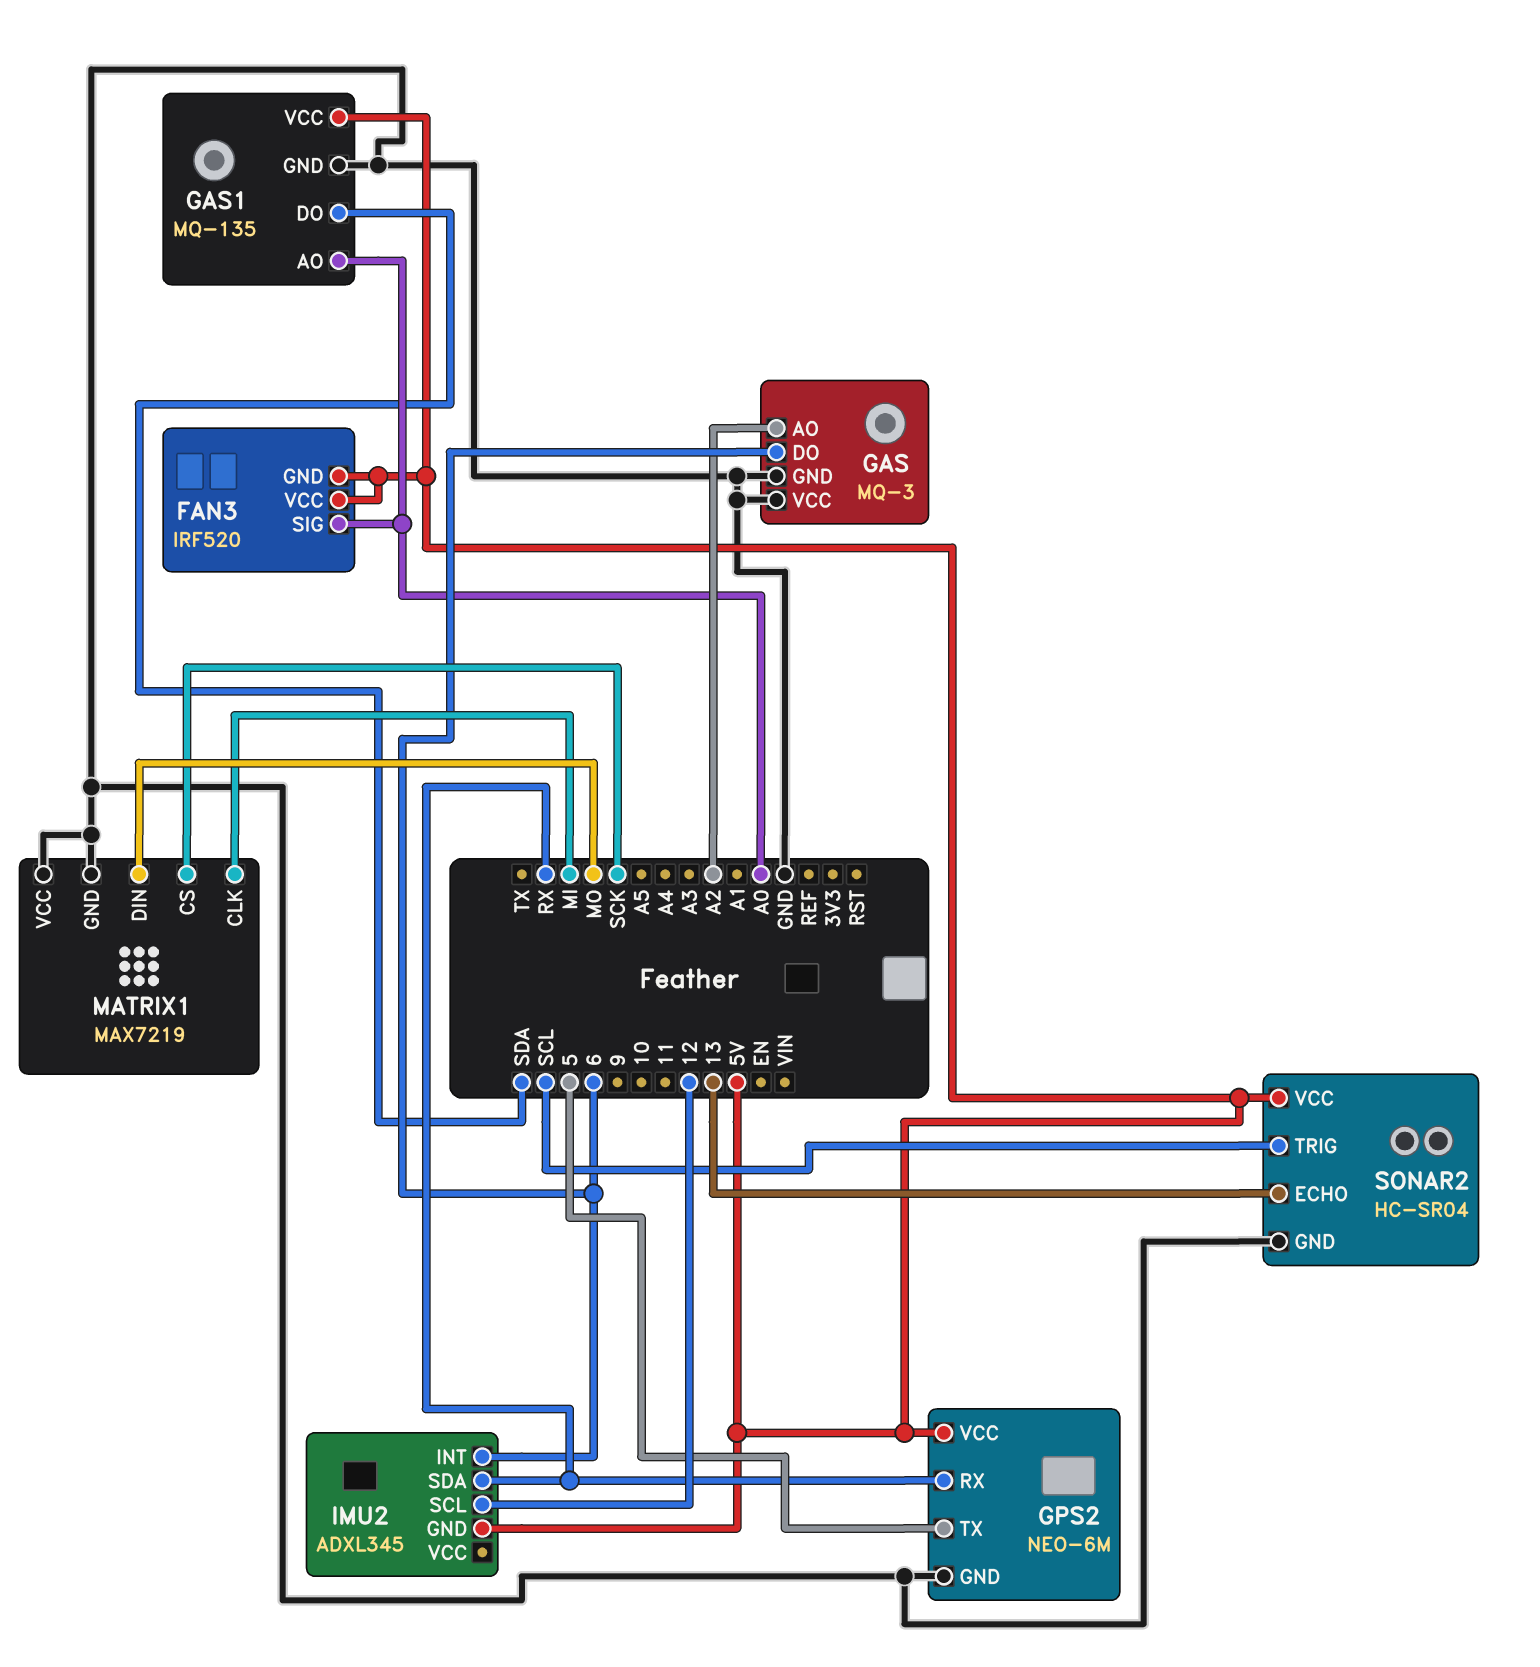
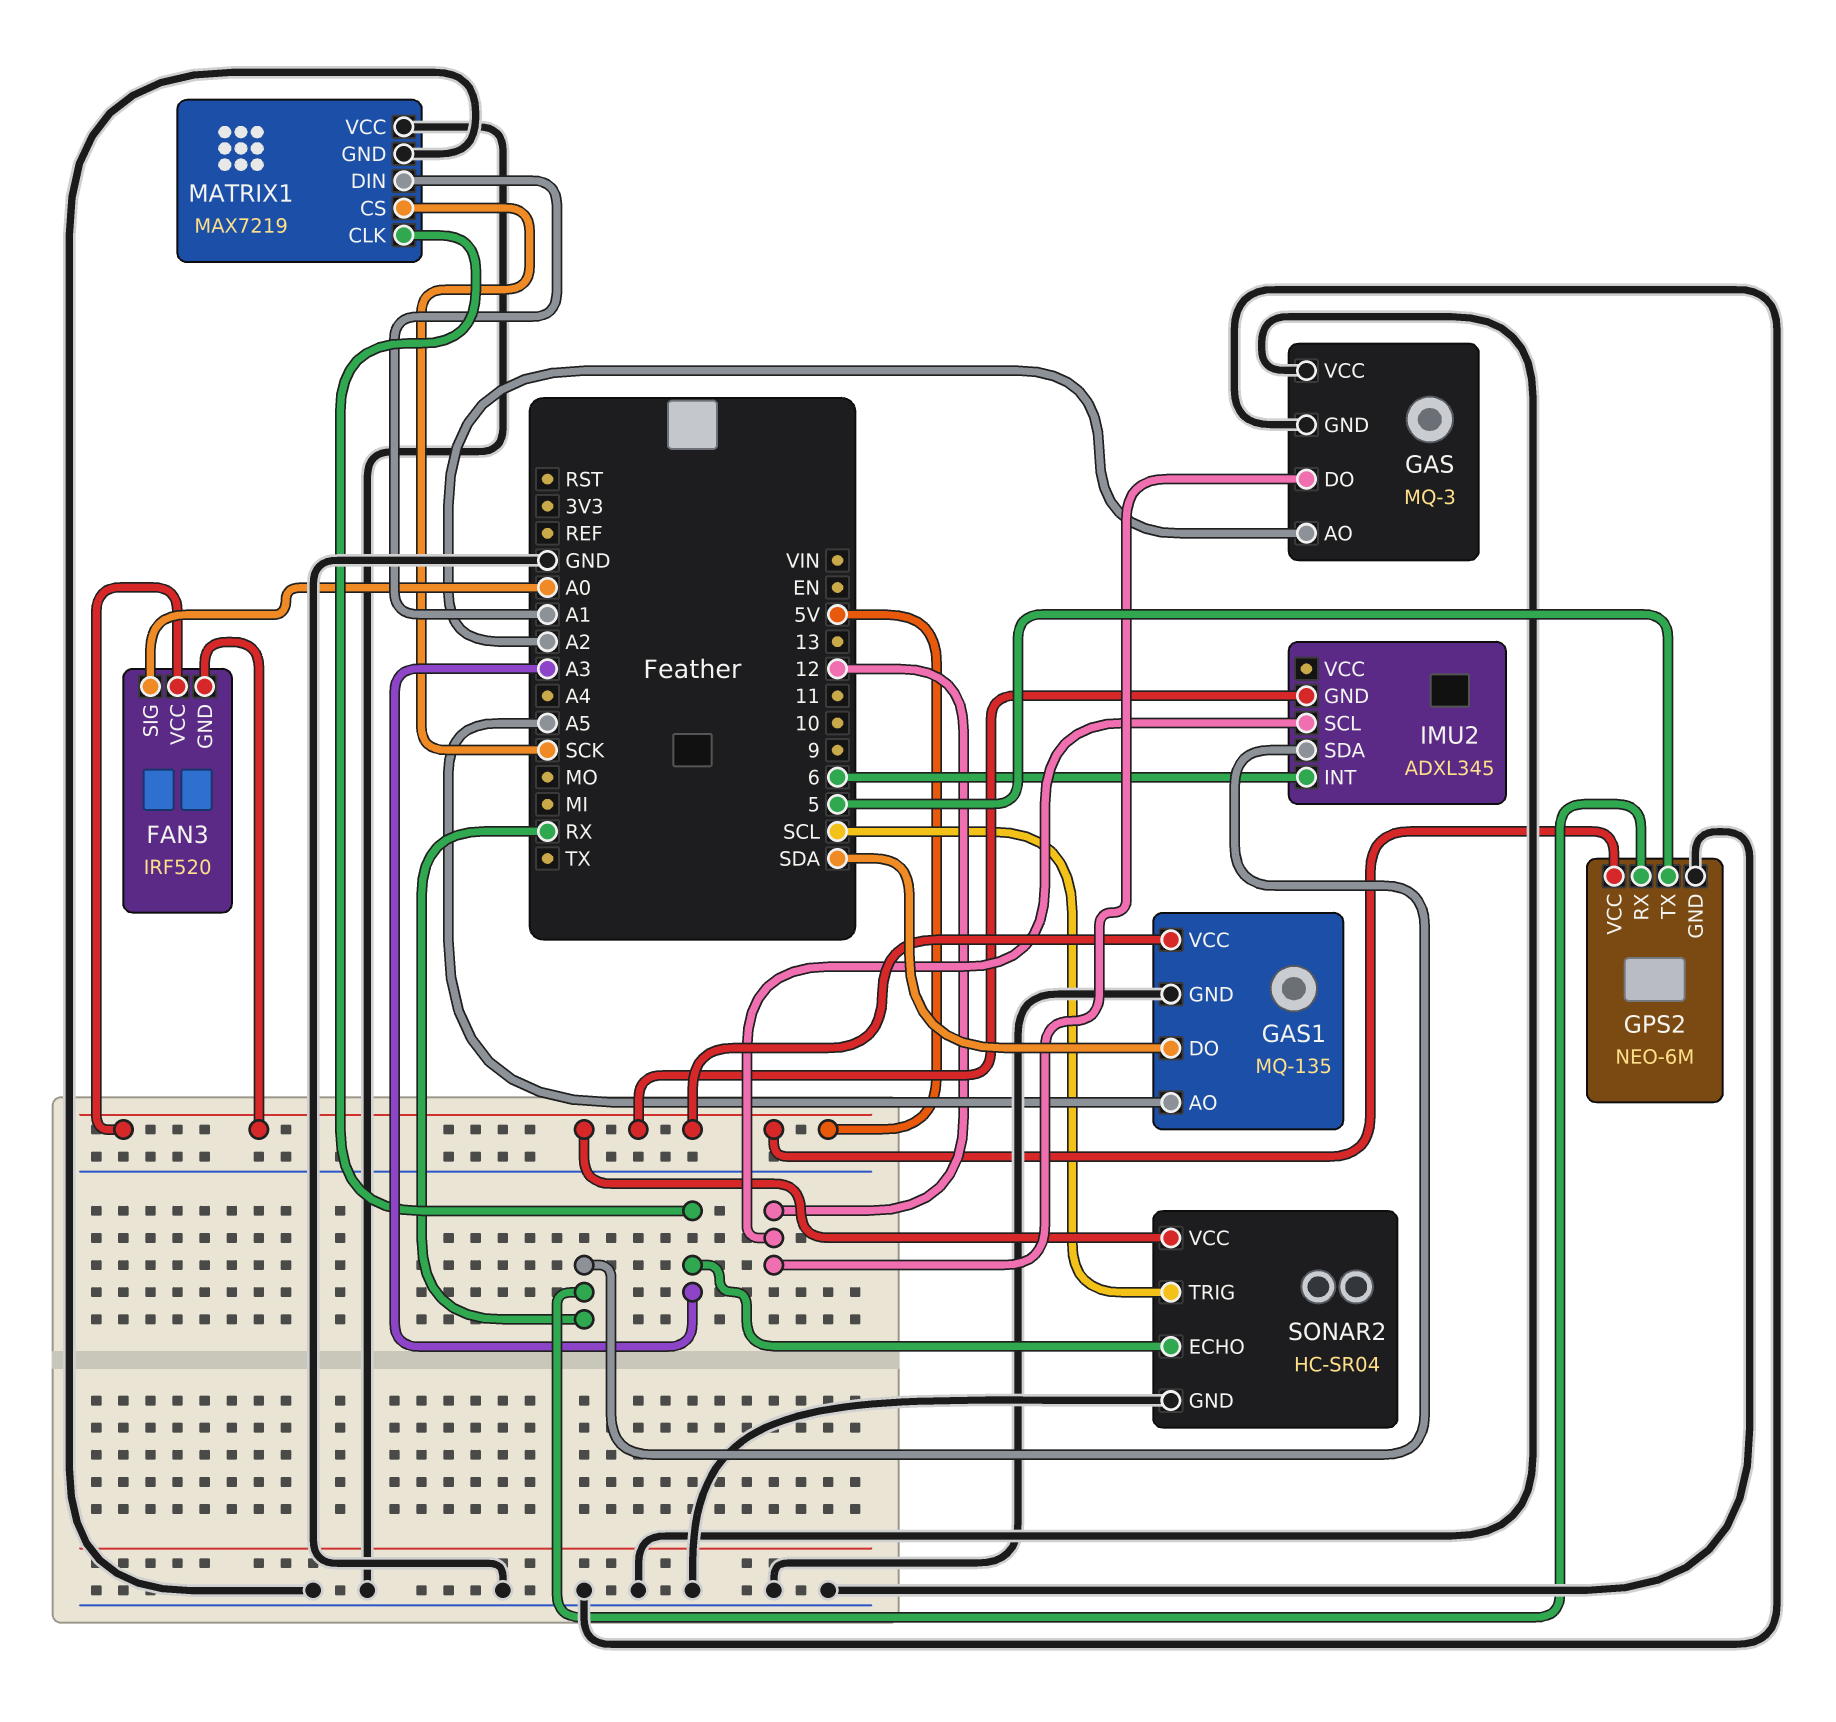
GAS pin DO: 6 -> 12
GAS1 pin AO: A0 -> A5
MATRIX1 pin CLK: MI -> A3
MATRIX1 pin DIN: MO -> A1
SONAR2 pin ECHO: 13 -> A3

